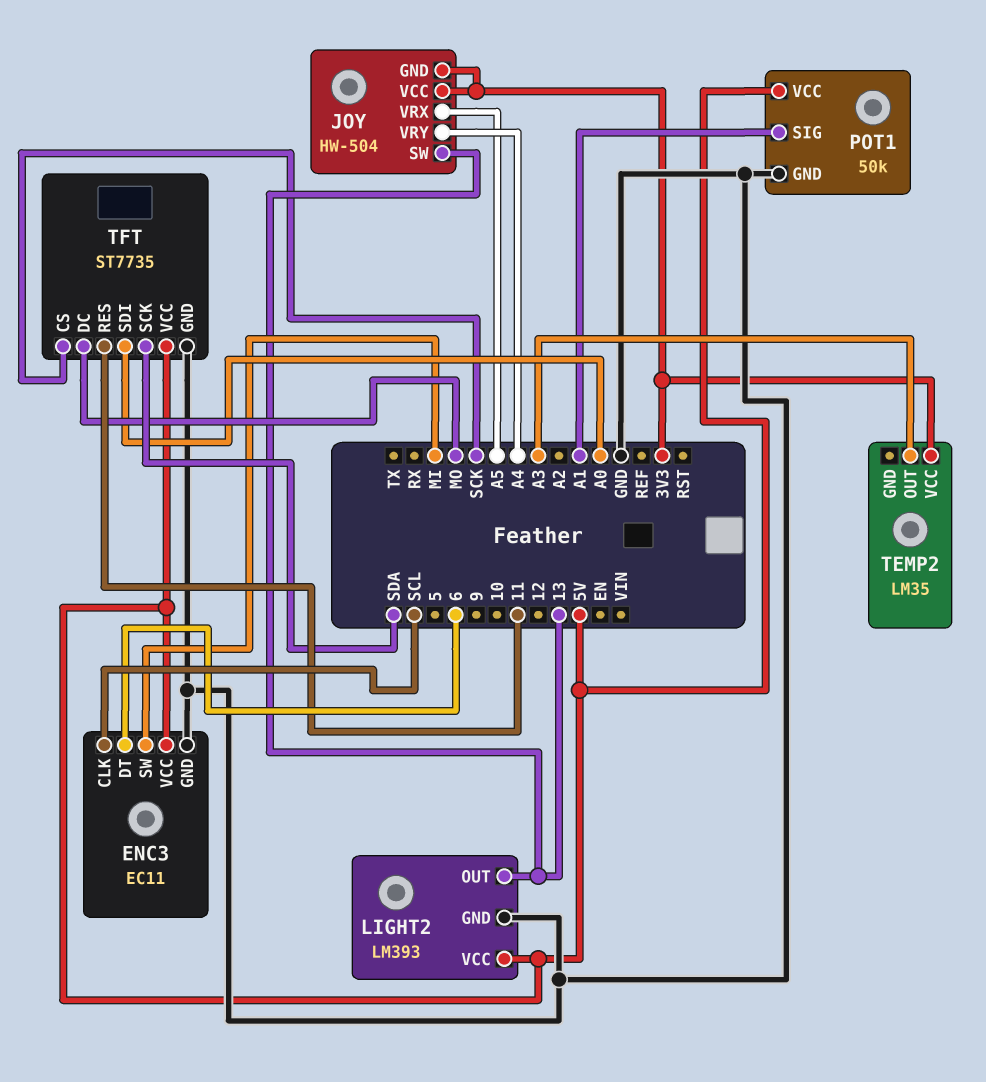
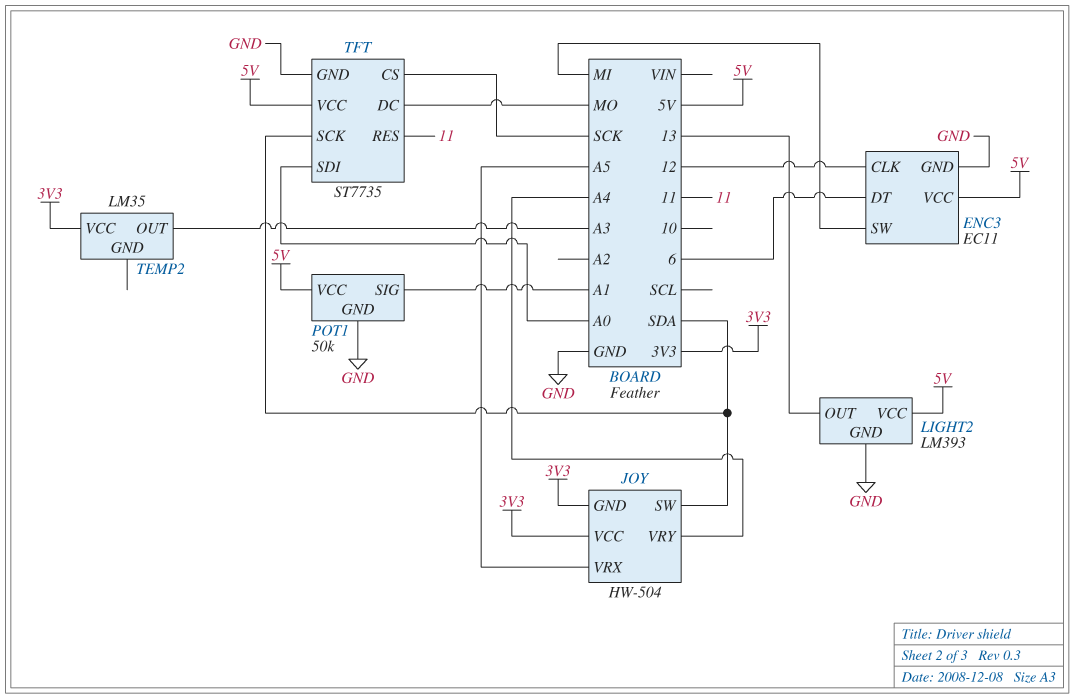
ENC3 pin CLK: SCL -> 12
JOY pin SW: 13 -> SDA

